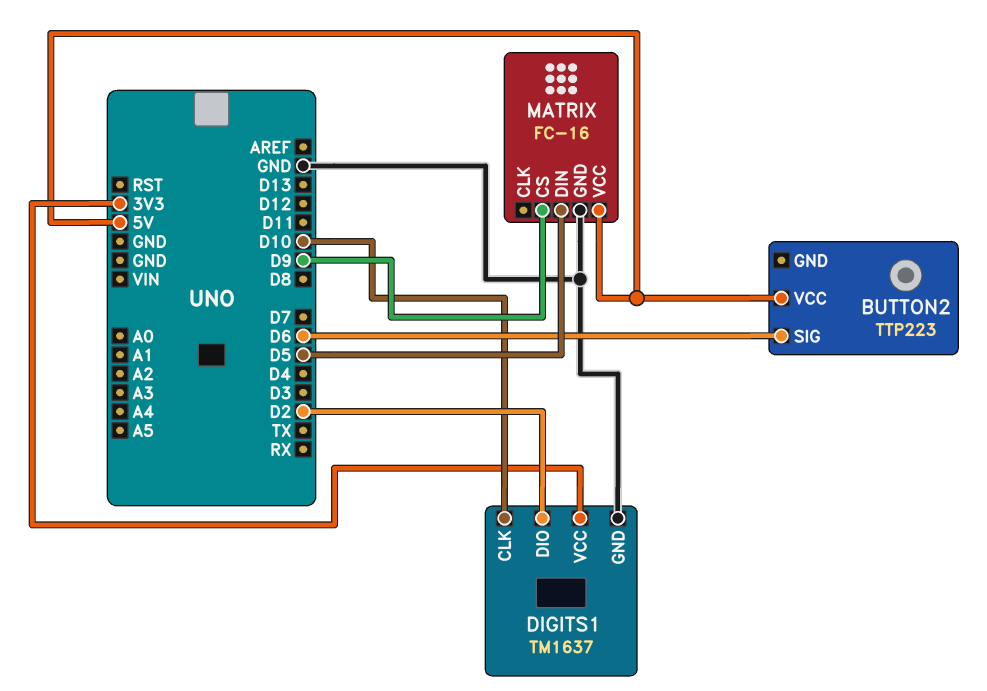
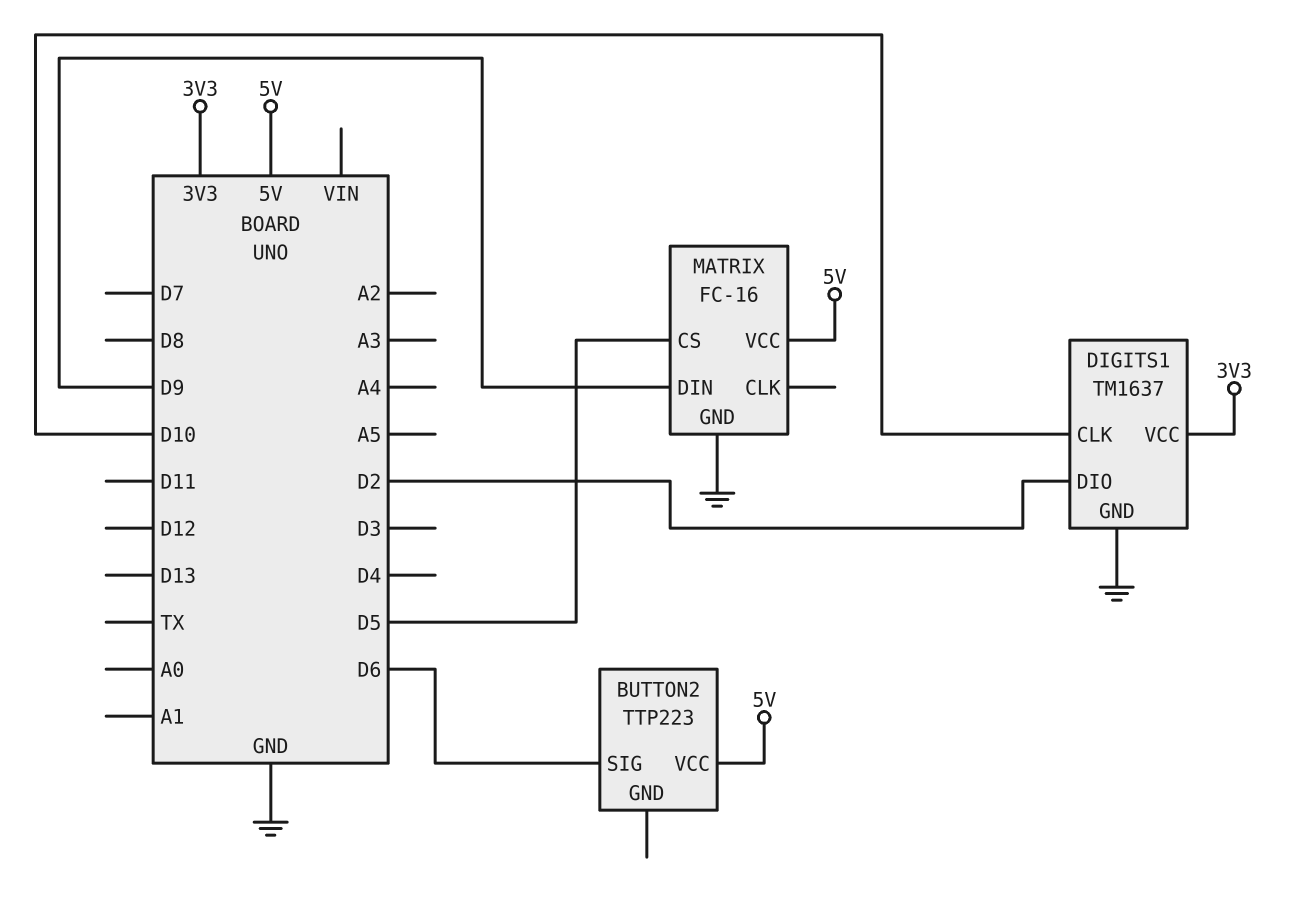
MATRIX pin CS: D9 -> D5
MATRIX pin DIN: D5 -> D9

